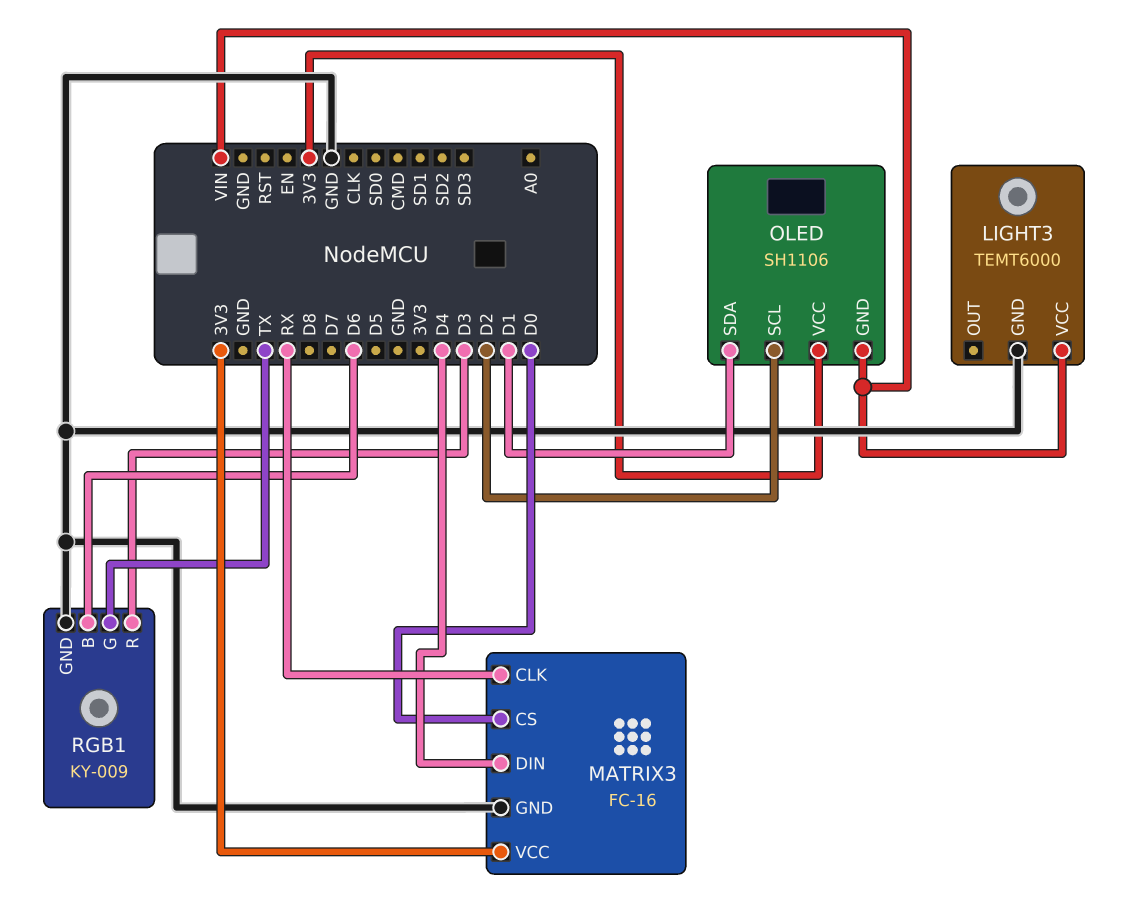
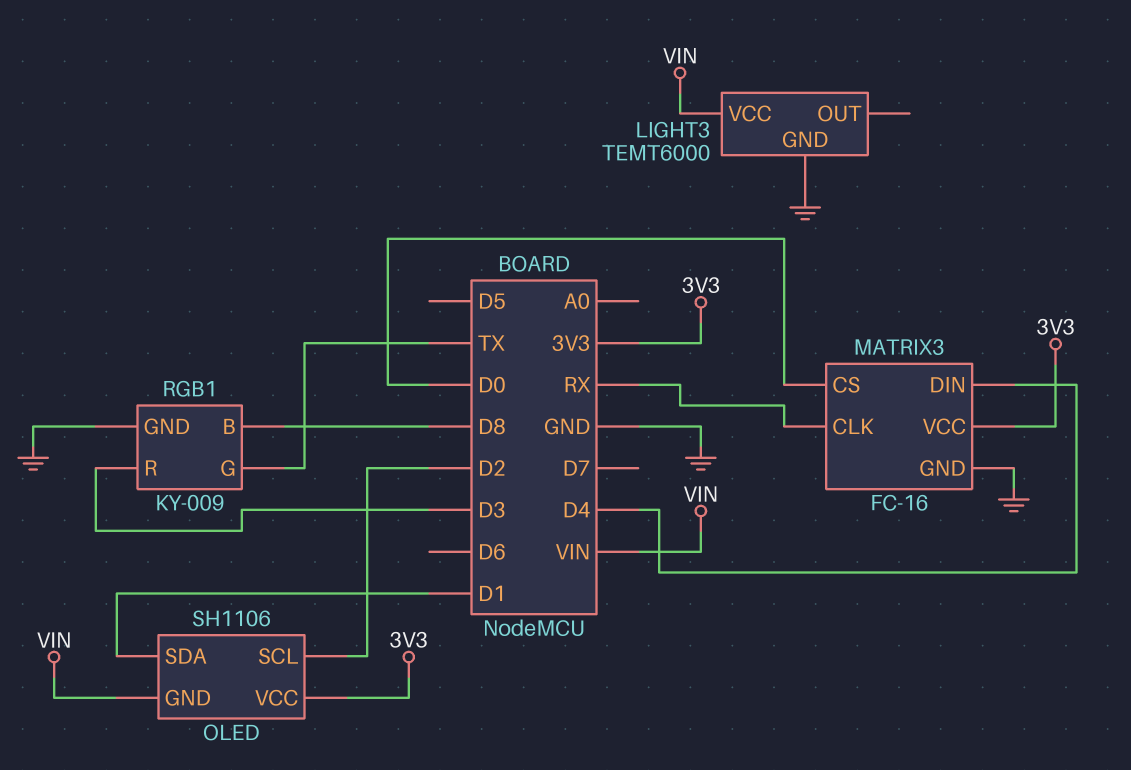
RGB1 pin B: D6 -> D8

